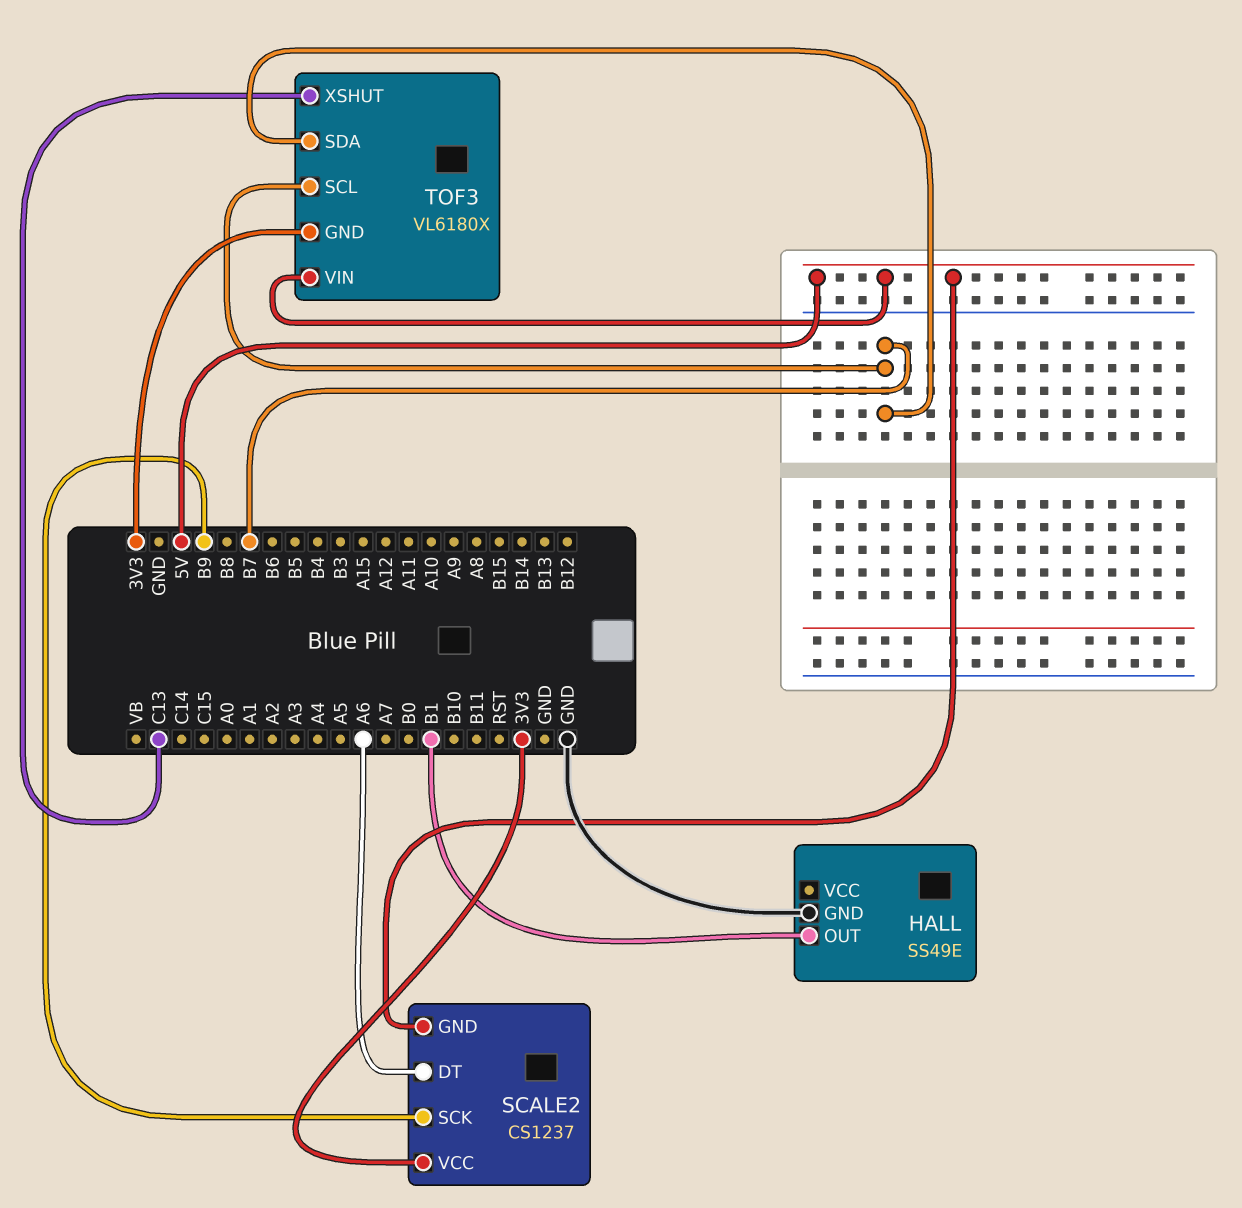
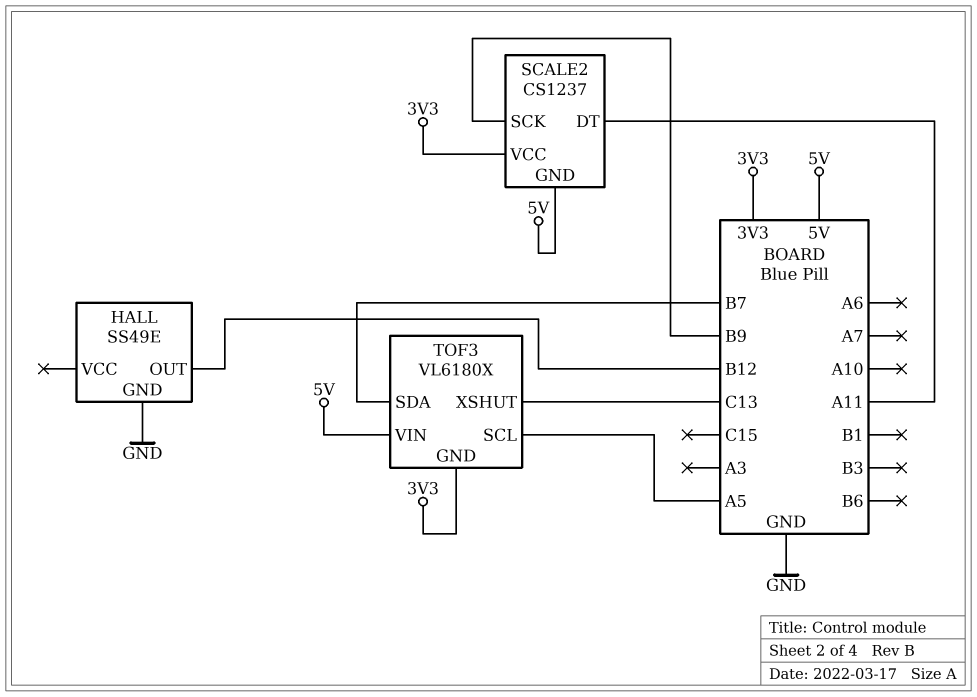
HALL pin OUT: B1 -> B12
SCALE2 pin DT: A6 -> A11
TOF3 pin SCL: B7 -> A5

